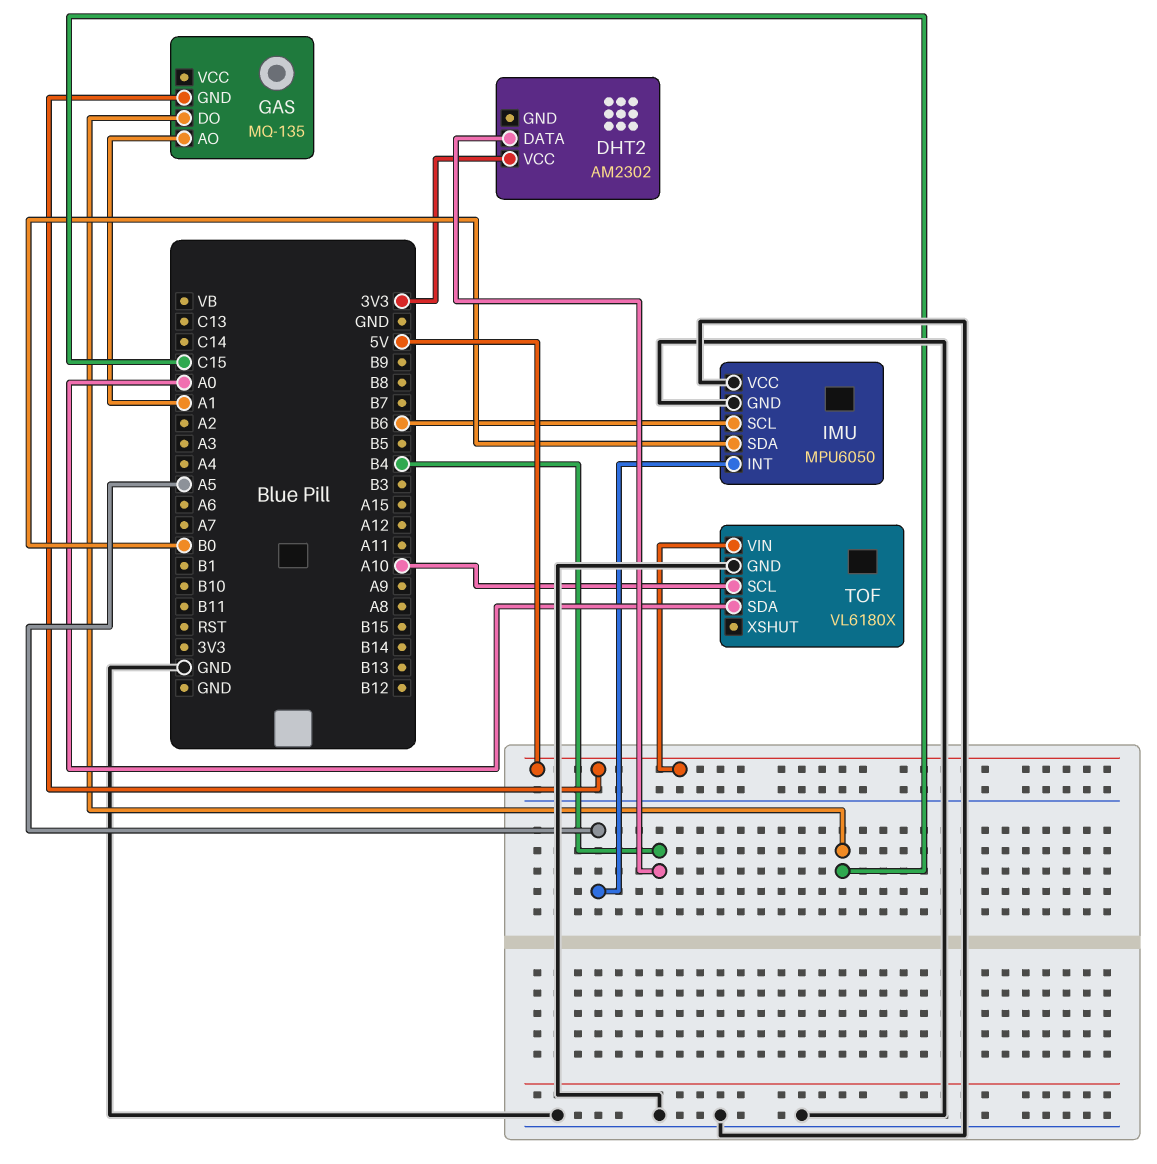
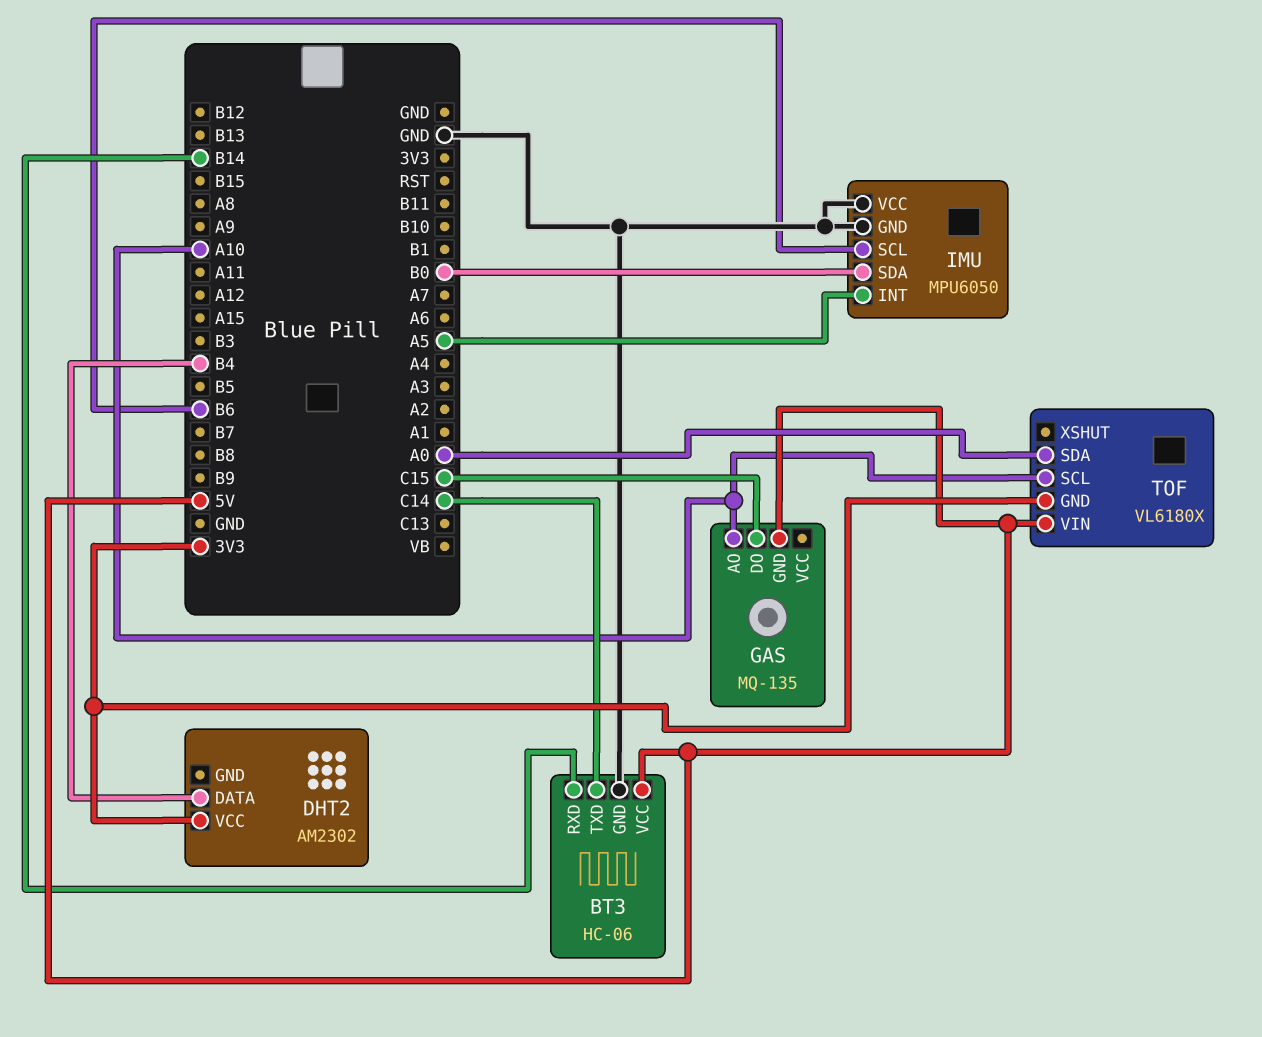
BT3: none -> HC-06
BT3 pin GND: none -> GND
BT3 pin RXD: none -> B14
BT3 pin TXD: none -> C14
BT3 pin VCC: none -> 5V
GAS pin AO: A1 -> A10
TOF pin GND: GND -> 3V3

